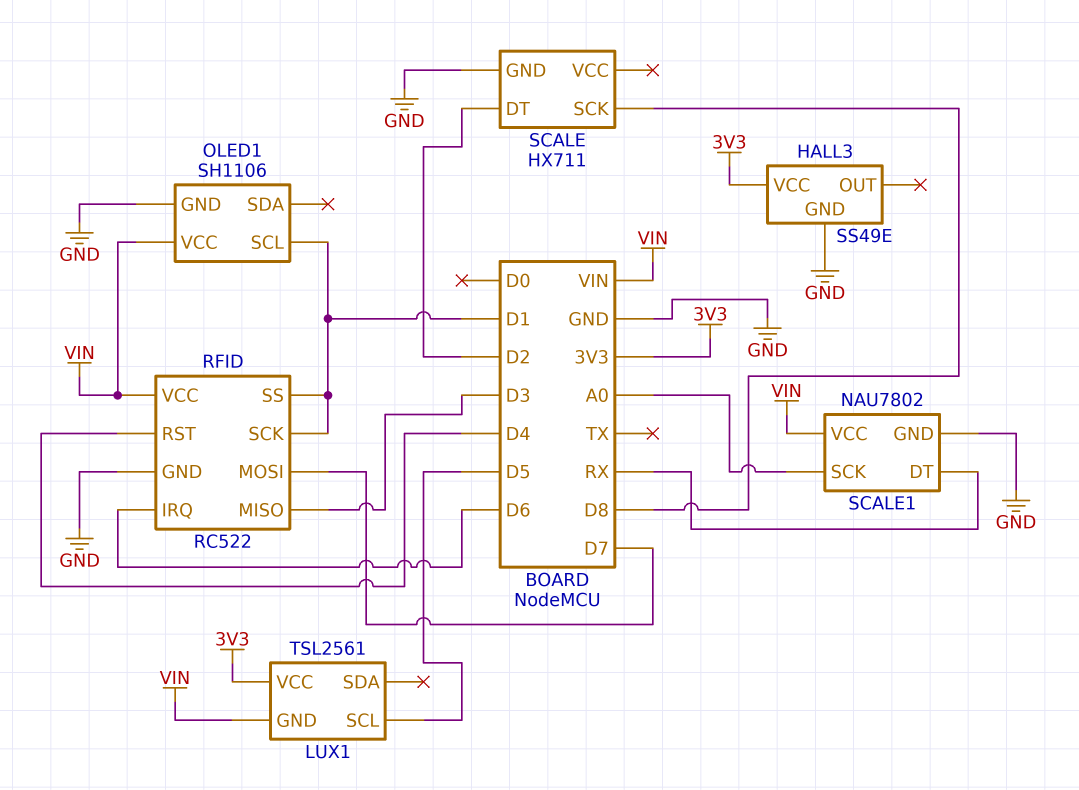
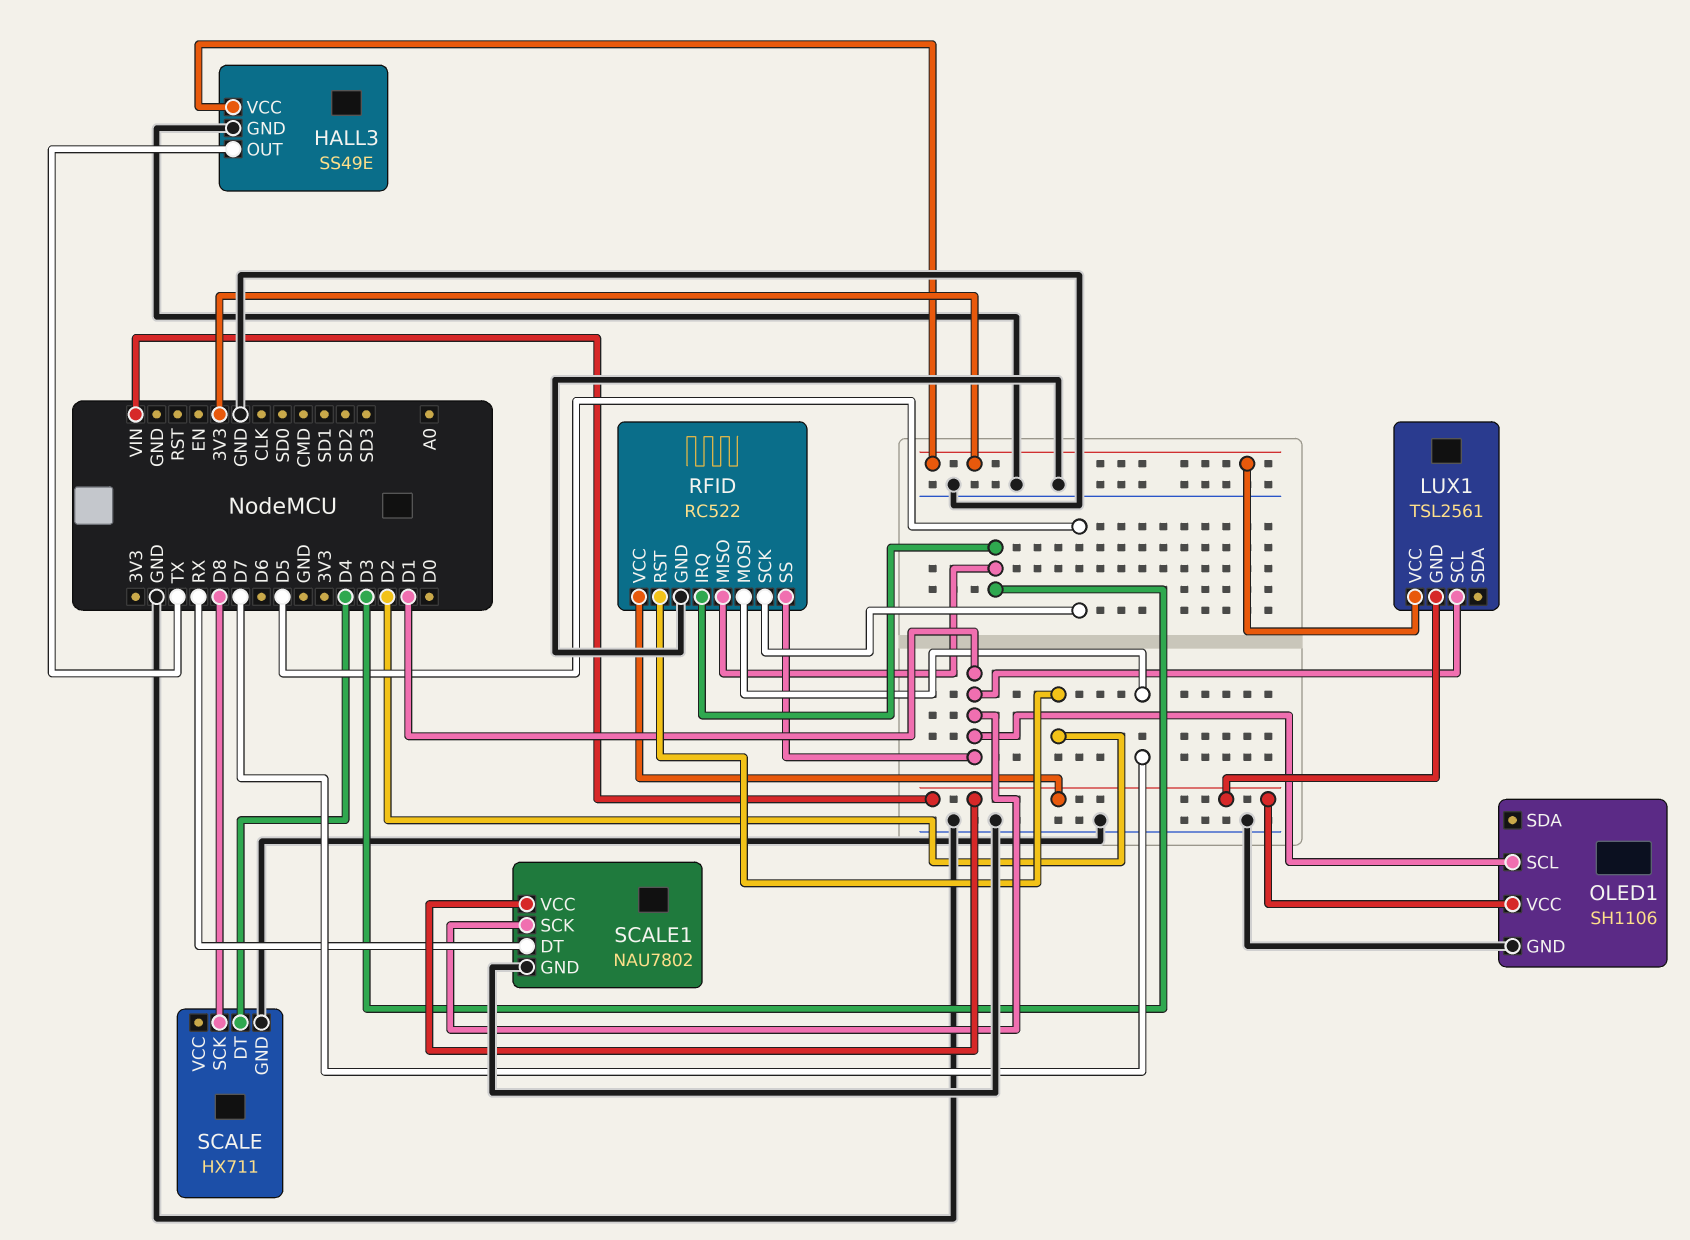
HALL3 pin OUT: none -> TX
LUX1 pin SCL: D5 -> D1
RFID pin IRQ: D6 -> D3
RFID pin RST: D4 -> D2
RFID pin SCK: D1 -> D5
SCALE pin DT: D2 -> D4
SCALE1 pin SCK: A0 -> D1

